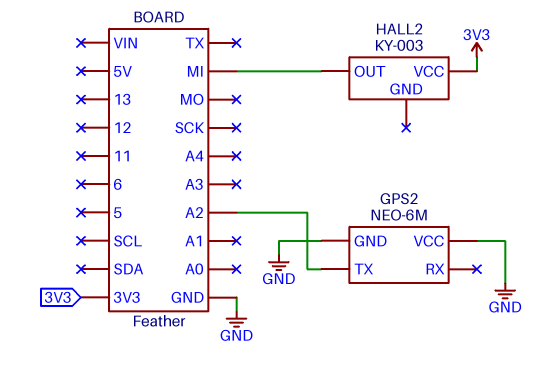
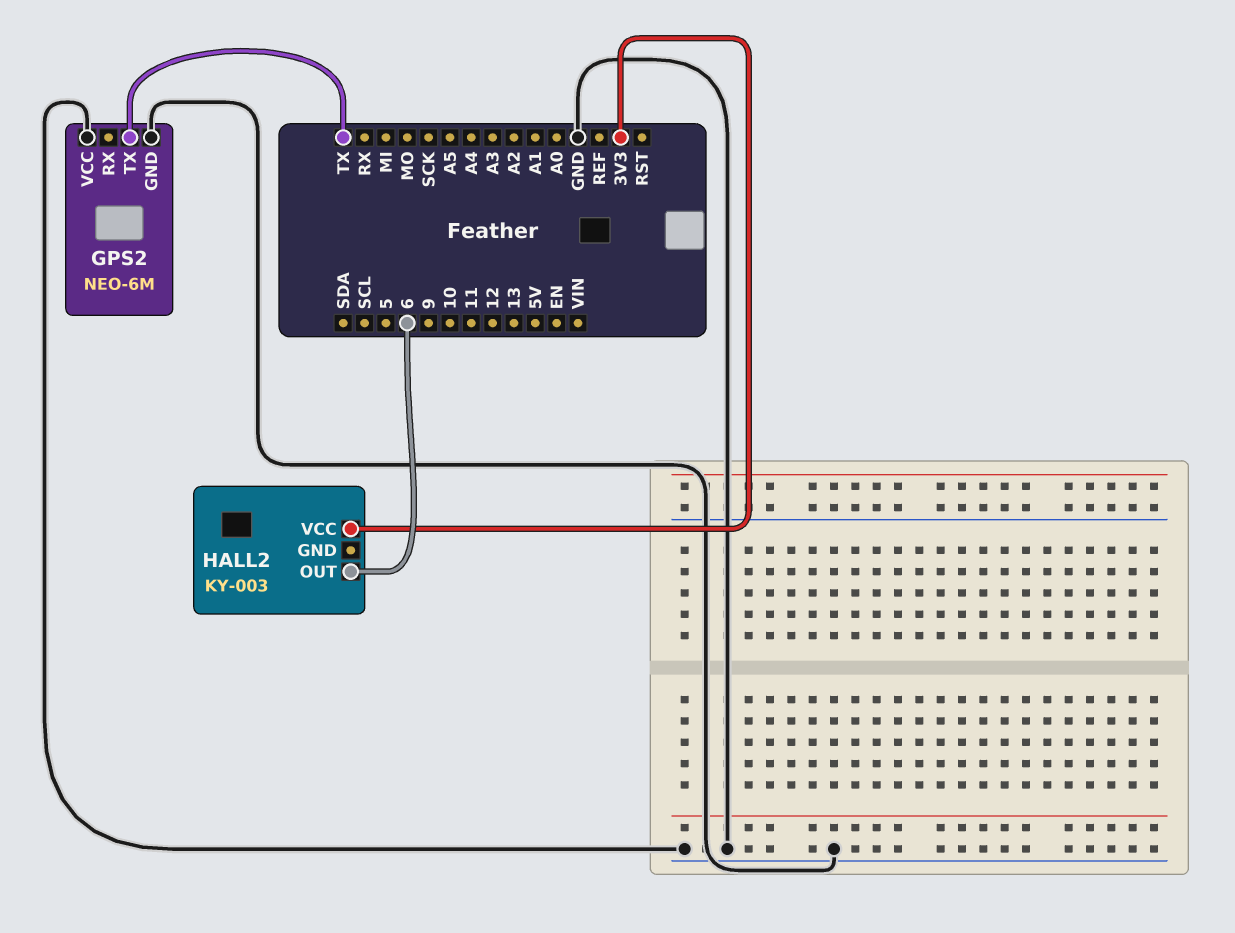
GPS2 pin TX: A2 -> TX
HALL2 pin OUT: MI -> 6

